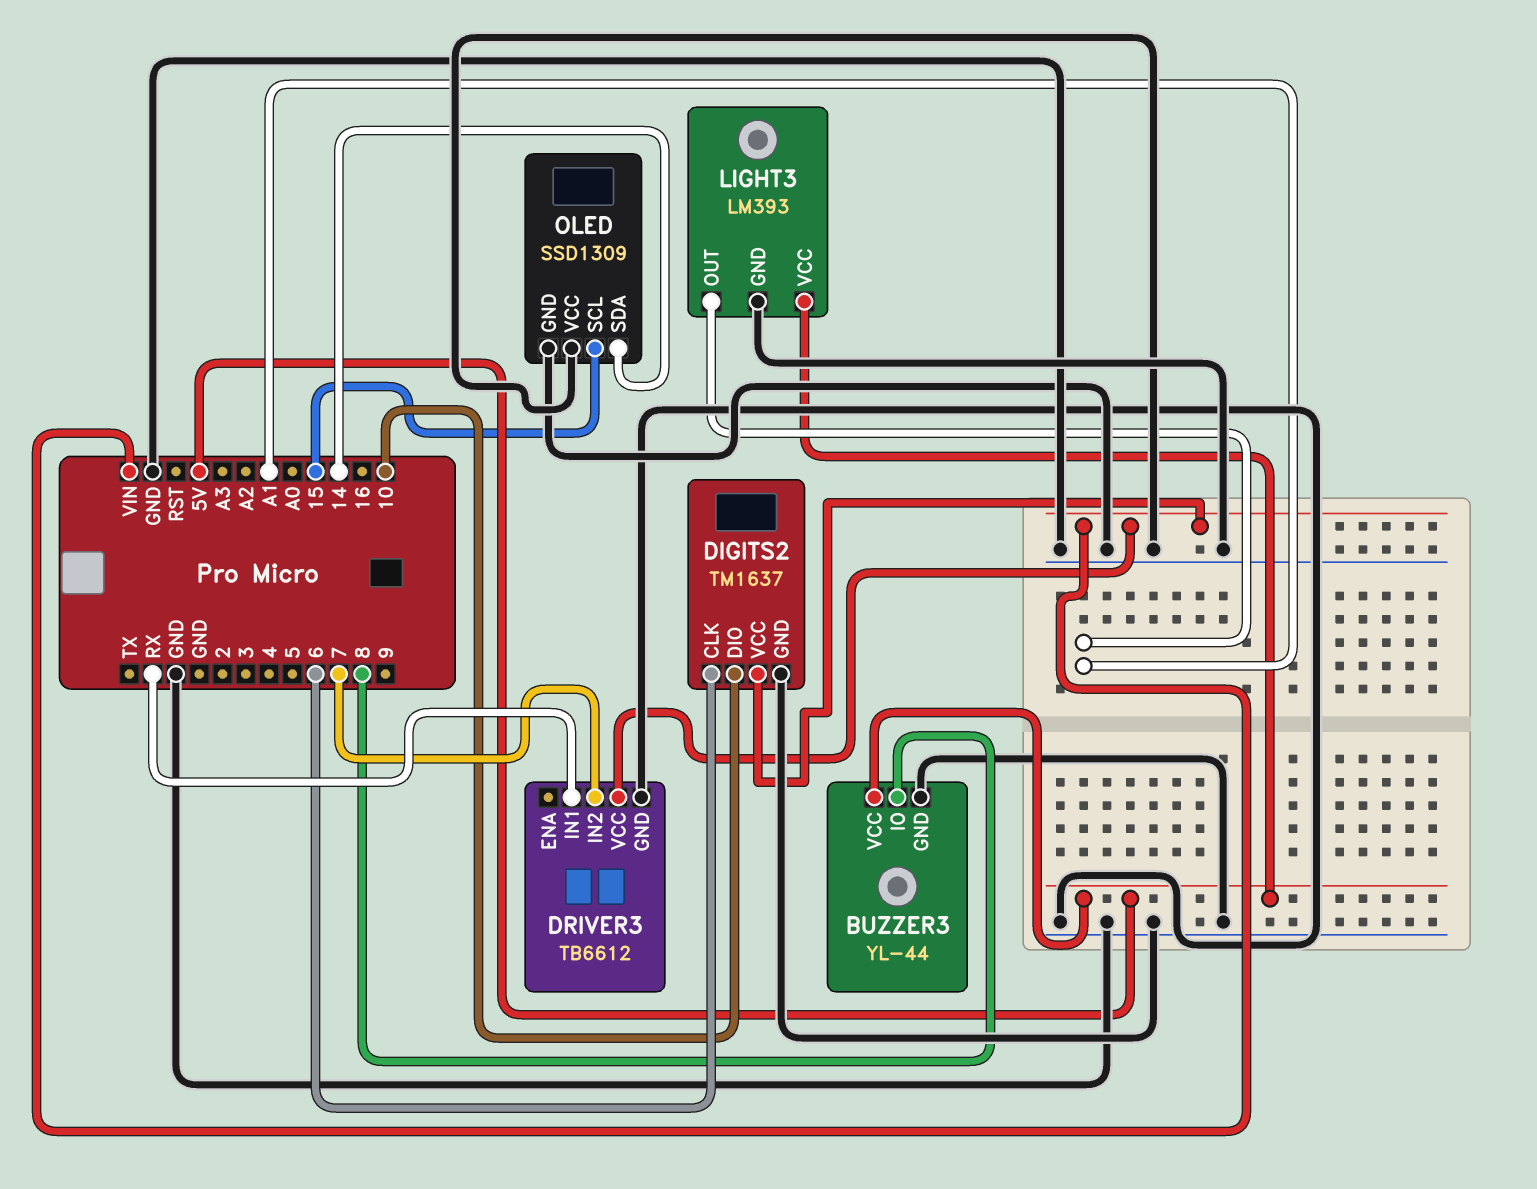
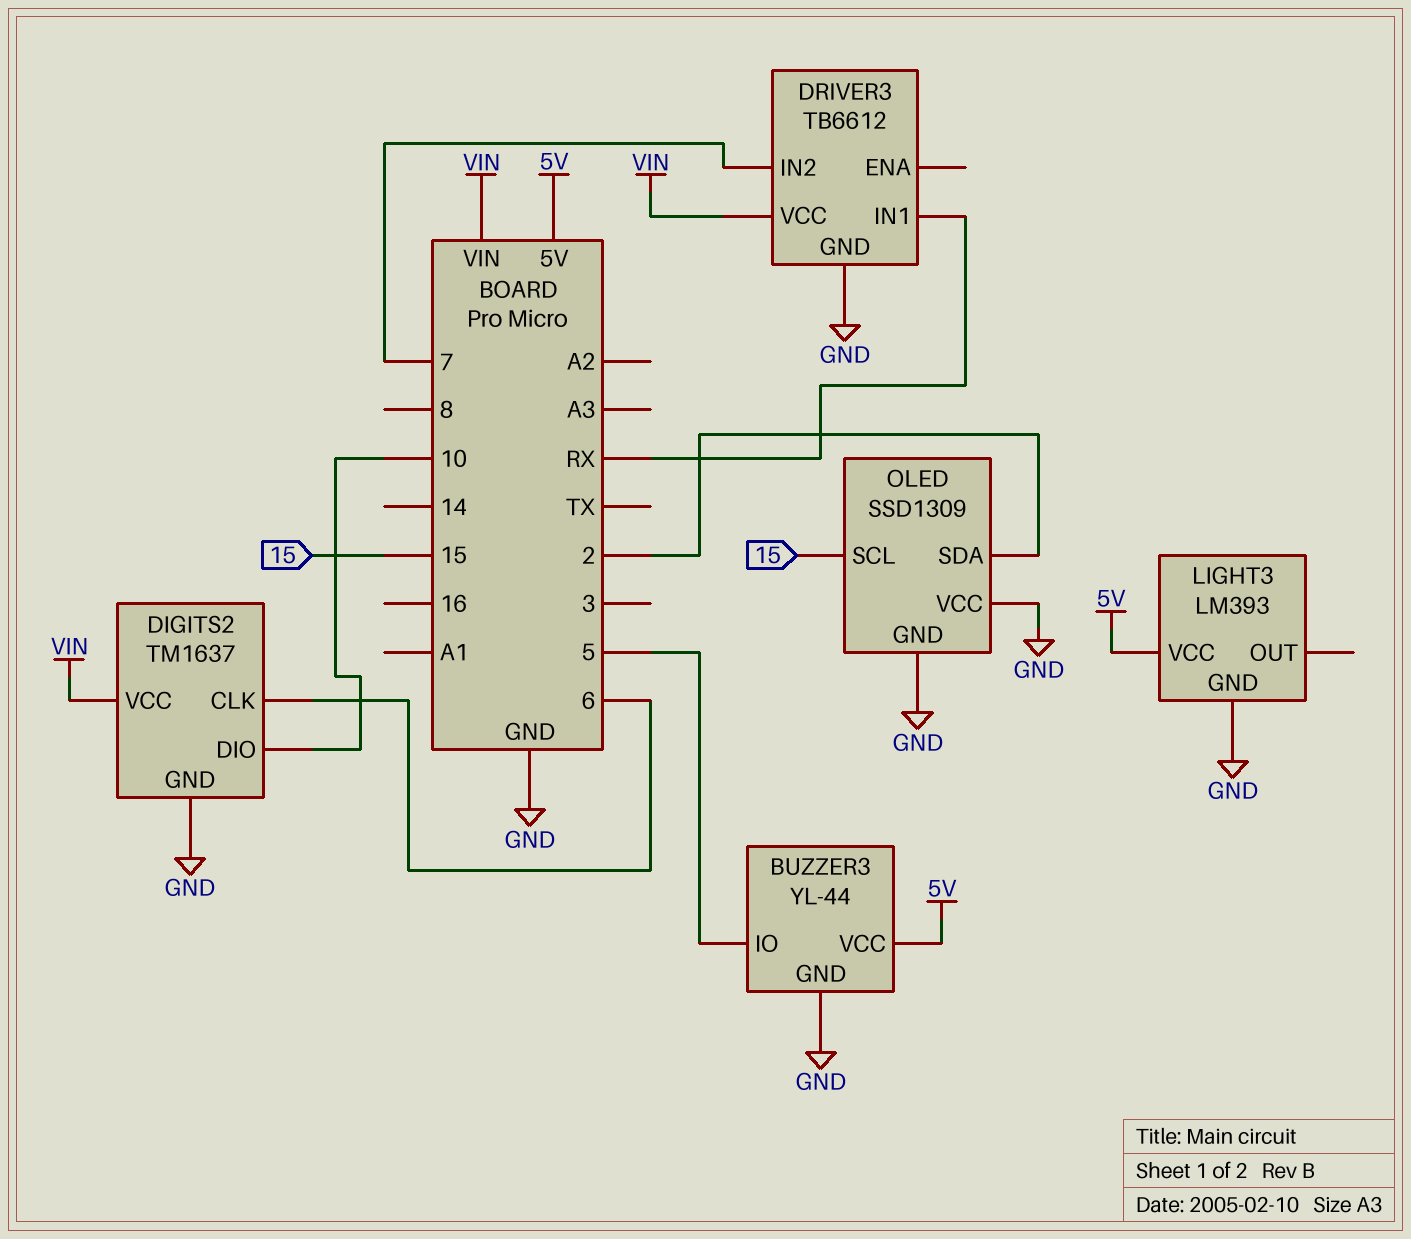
BUZZER3 pin IO: 8 -> 5
LIGHT3 pin OUT: A1 -> none
OLED pin SDA: 14 -> 2

